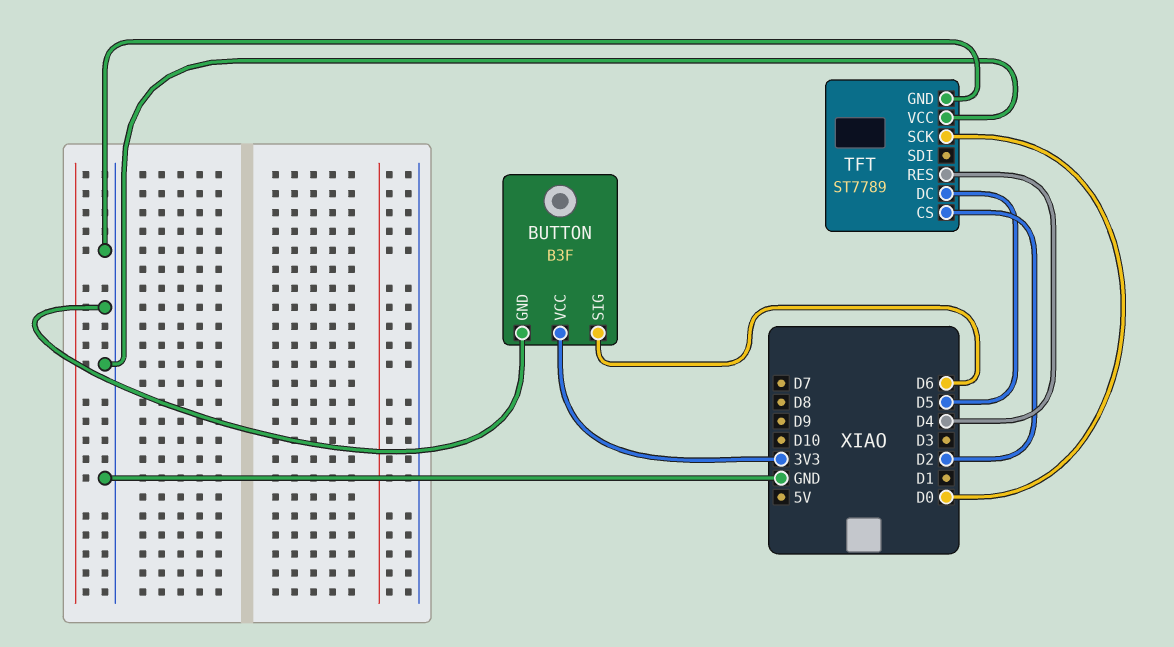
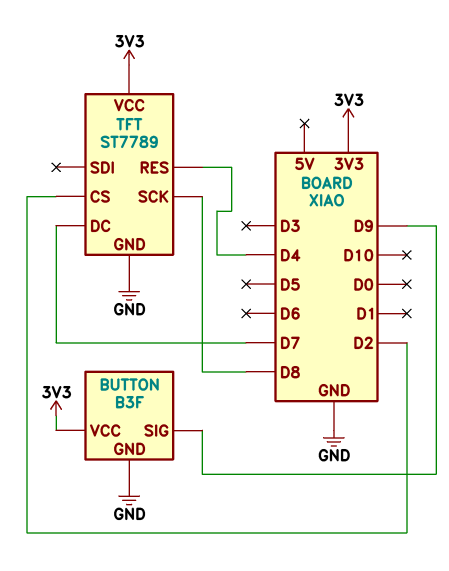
BUTTON pin SIG: D6 -> D9
TFT pin DC: D5 -> D7
TFT pin SCK: D0 -> D8
TFT pin VCC: GND -> 3V3

